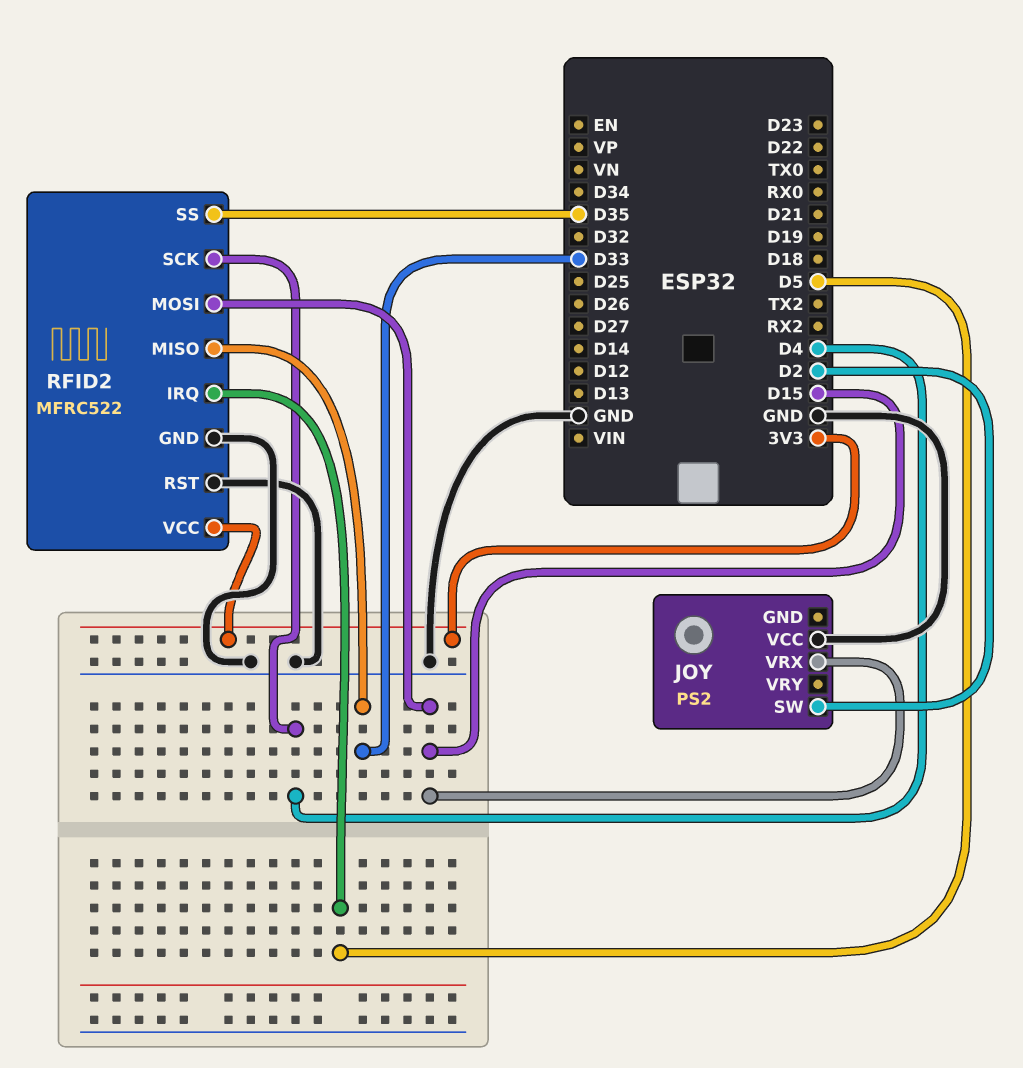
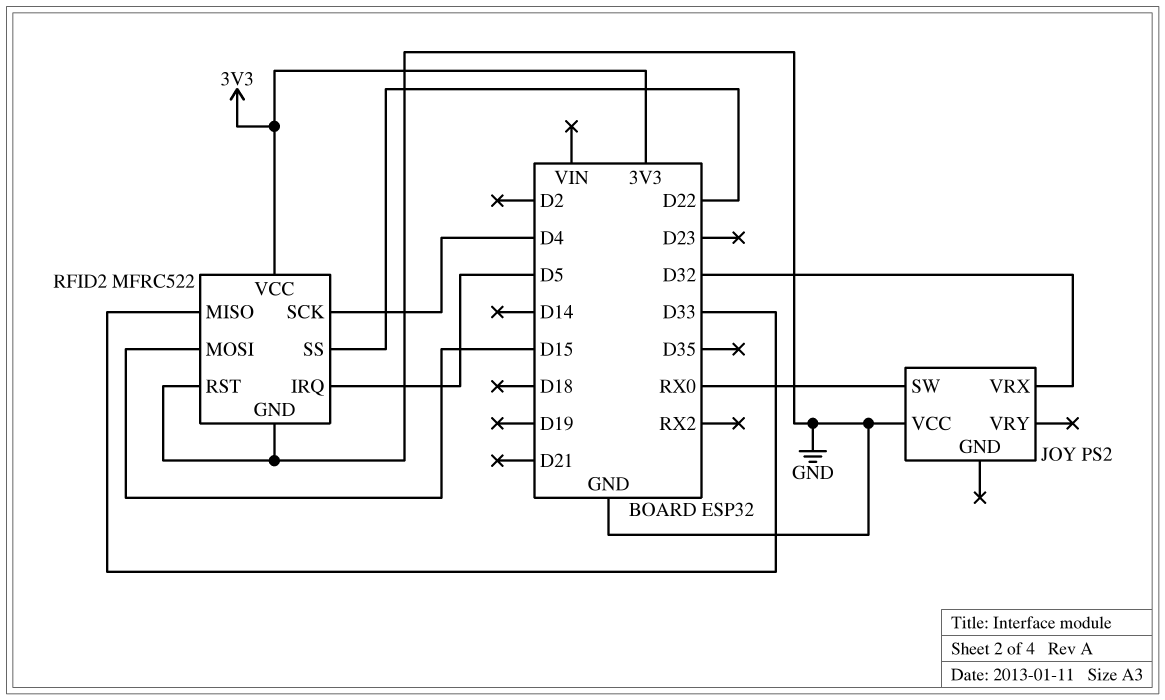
JOY pin SW: D2 -> RX0
JOY pin VRX: D15 -> D32
RFID2 pin SS: D35 -> D22

